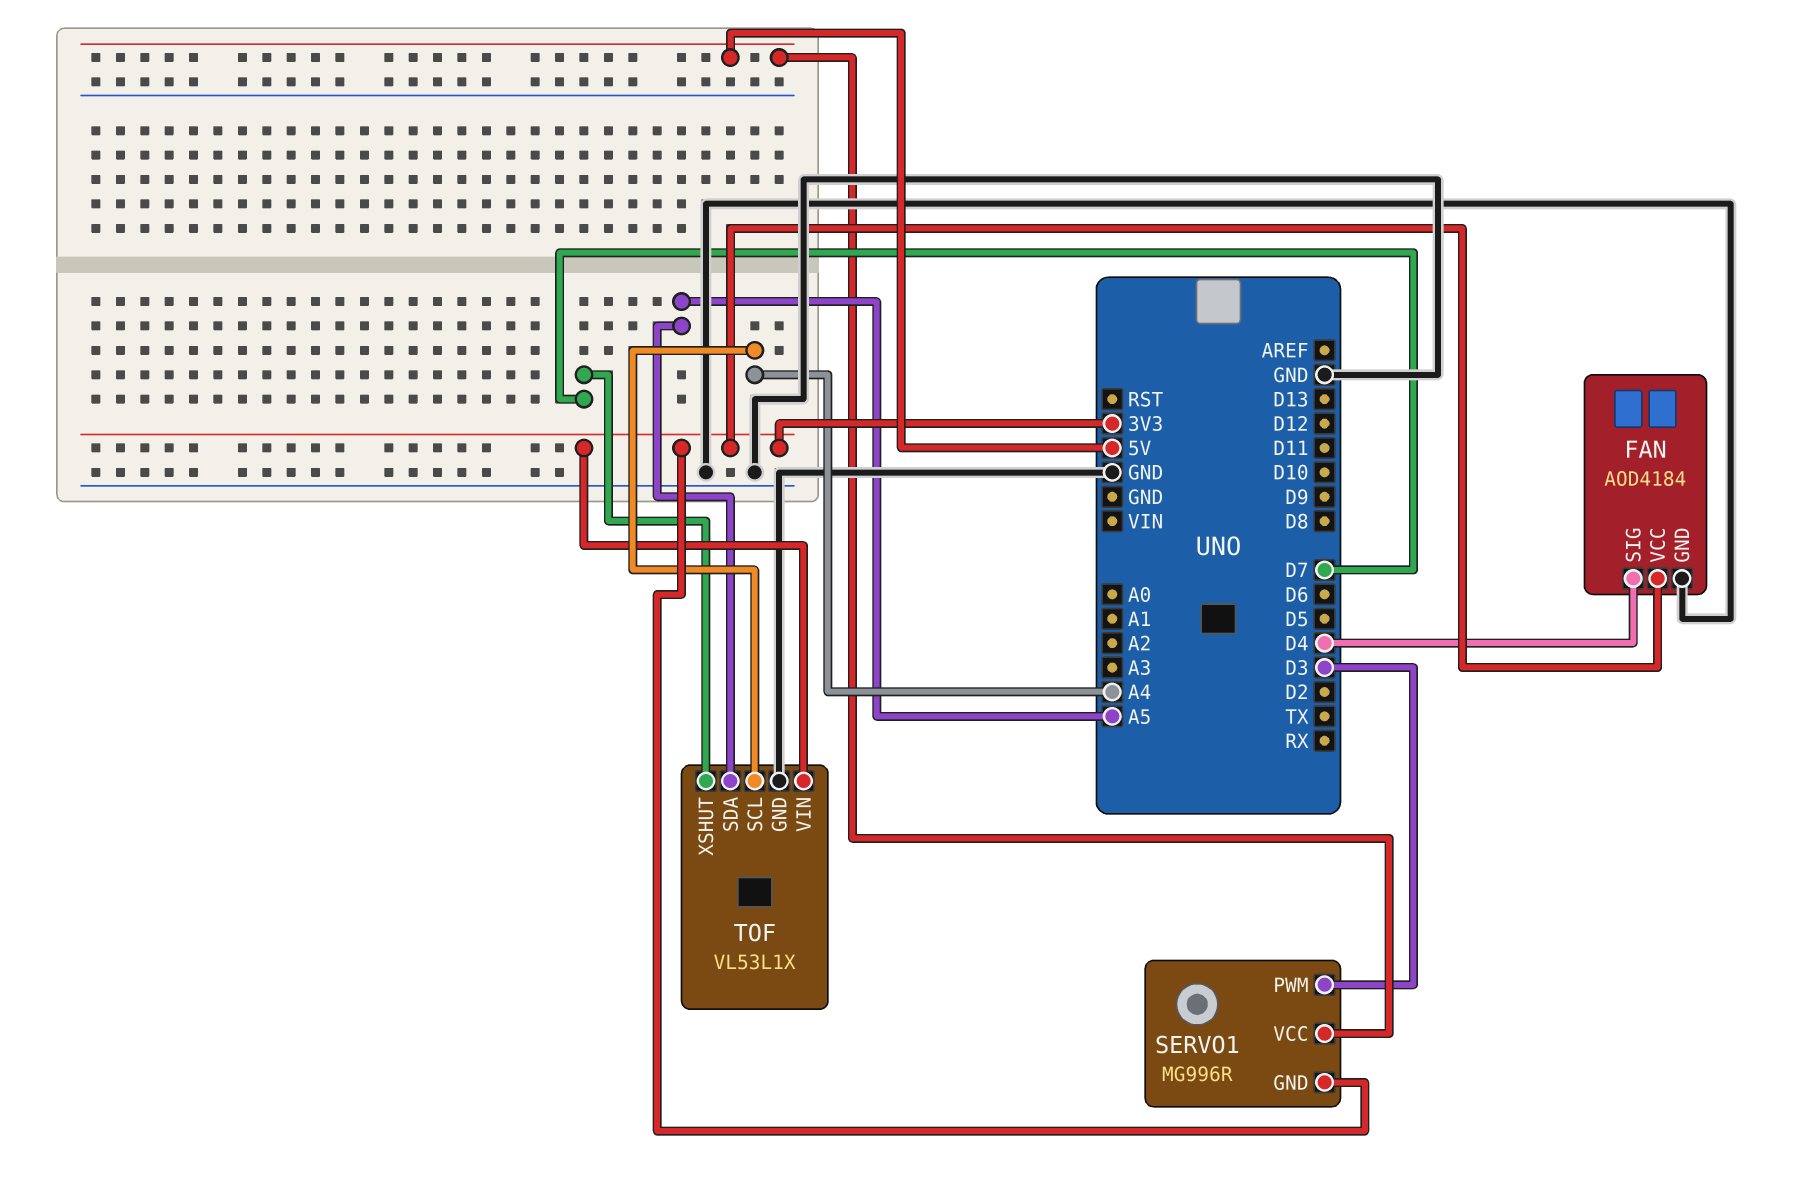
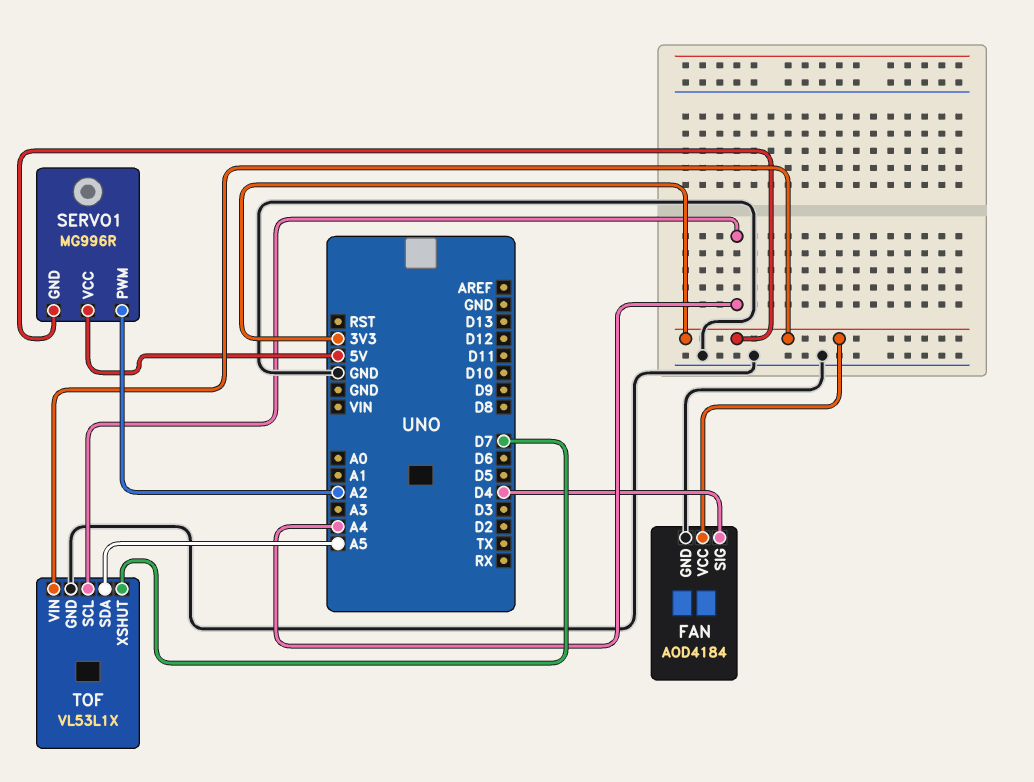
SERVO1 pin PWM: D3 -> A2

